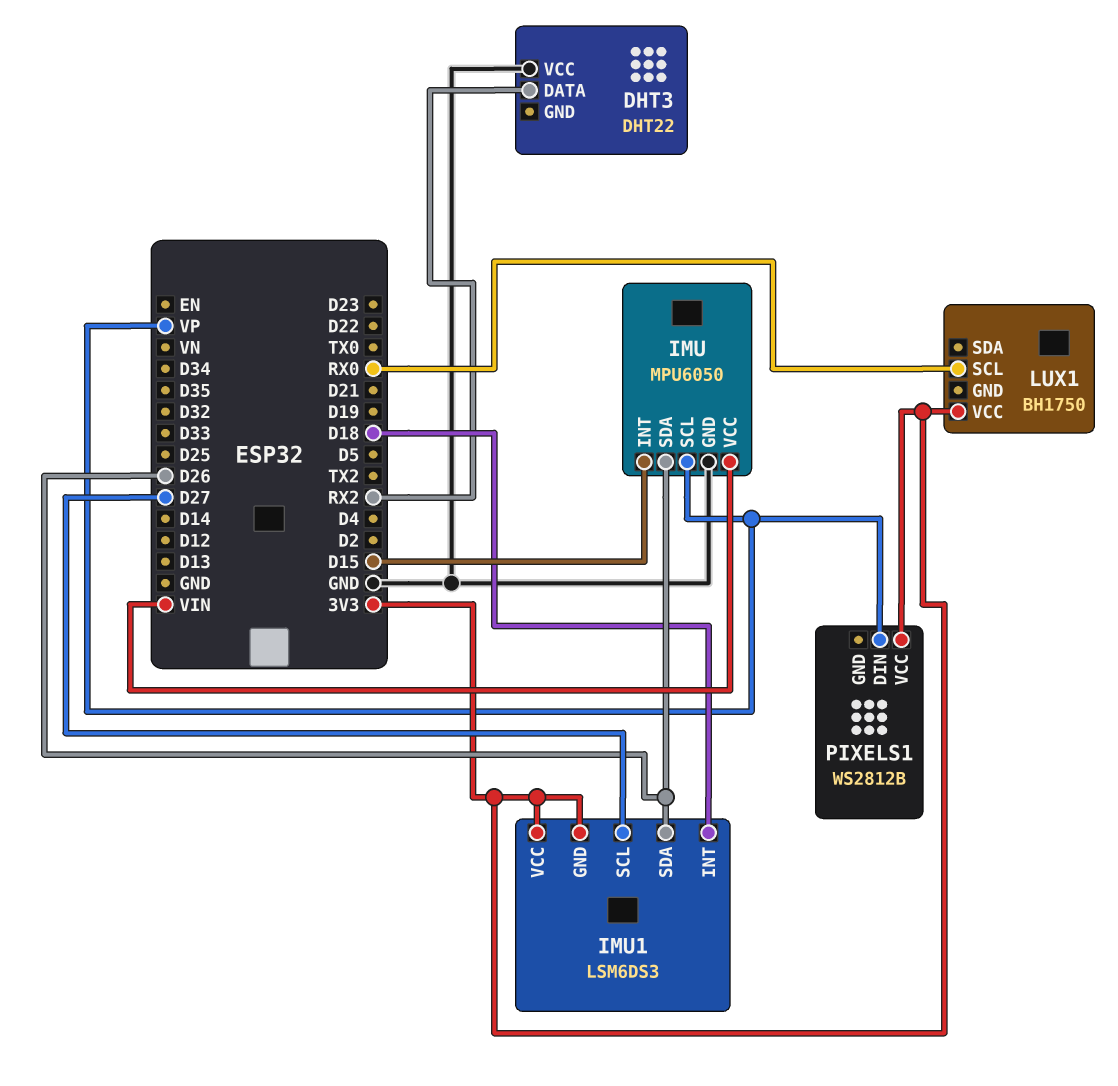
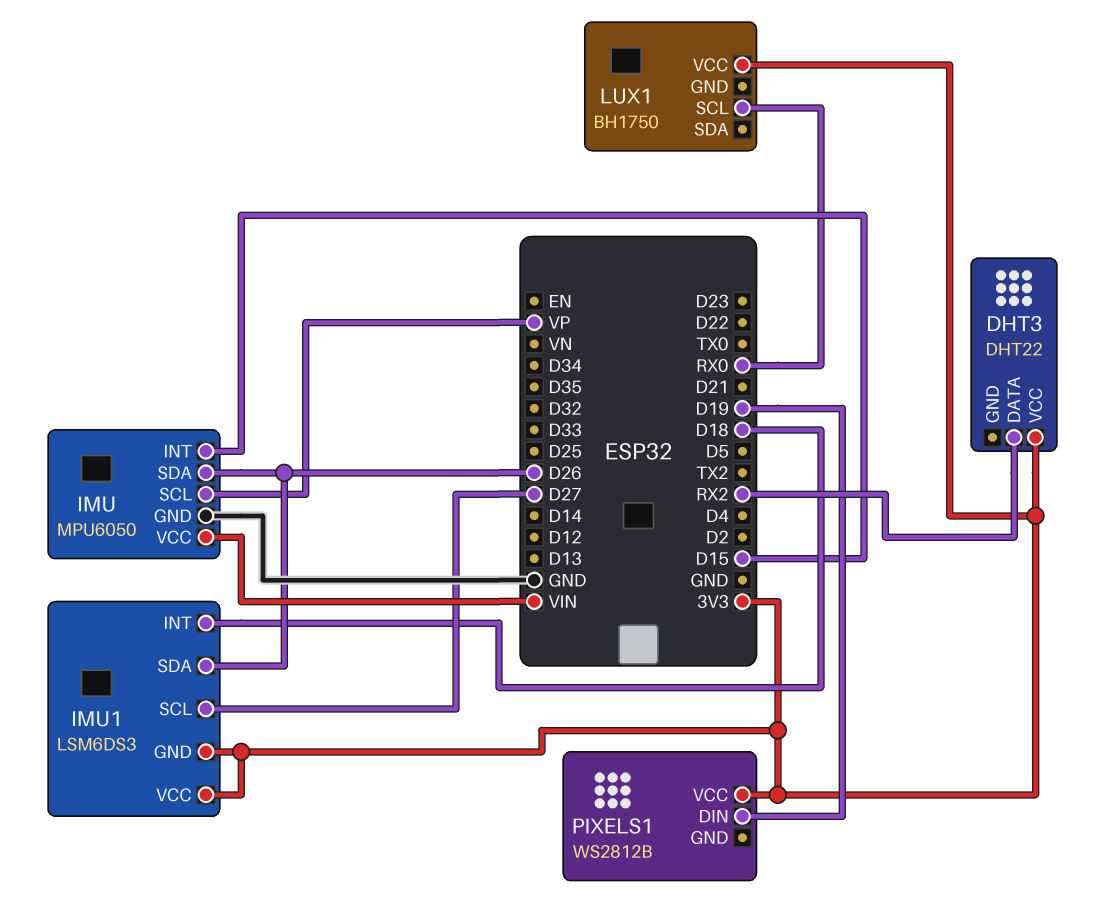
DHT3 pin VCC: GND -> 3V3
PIXELS1 pin DIN: VP -> D19

